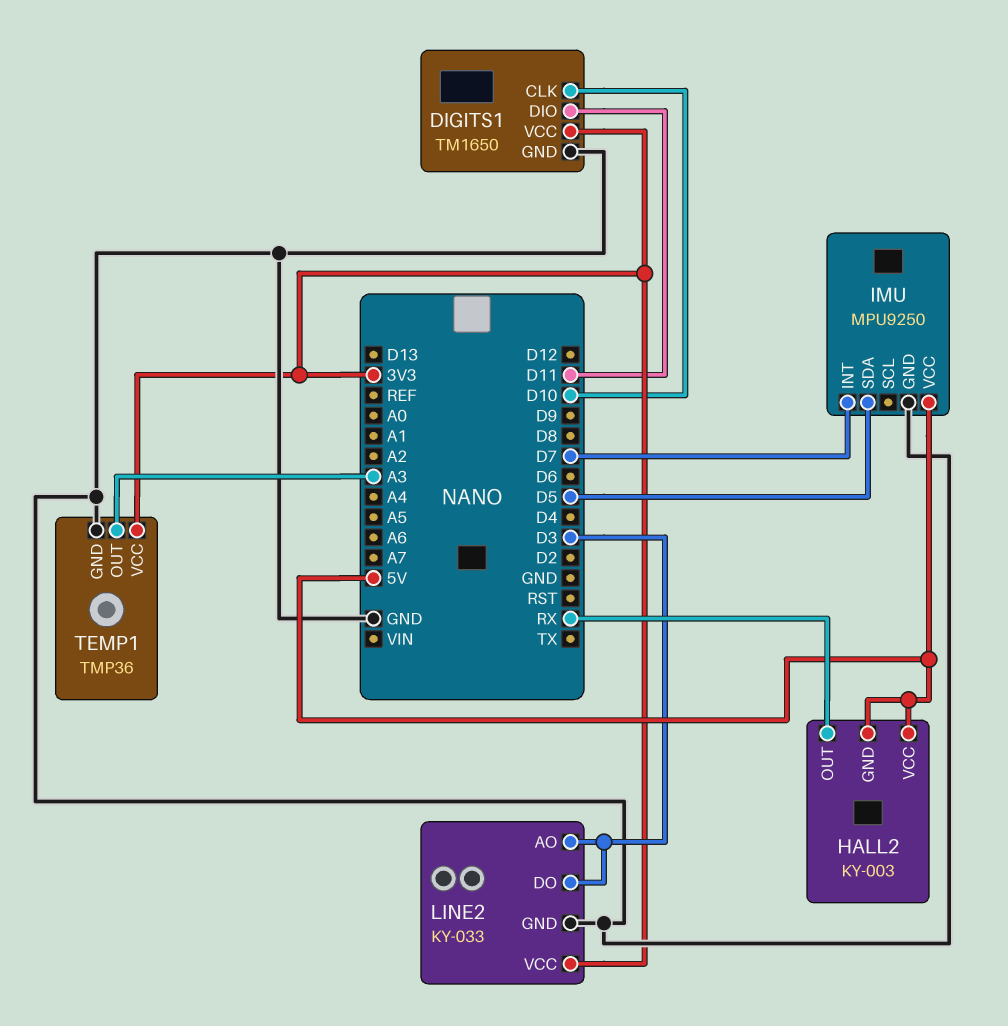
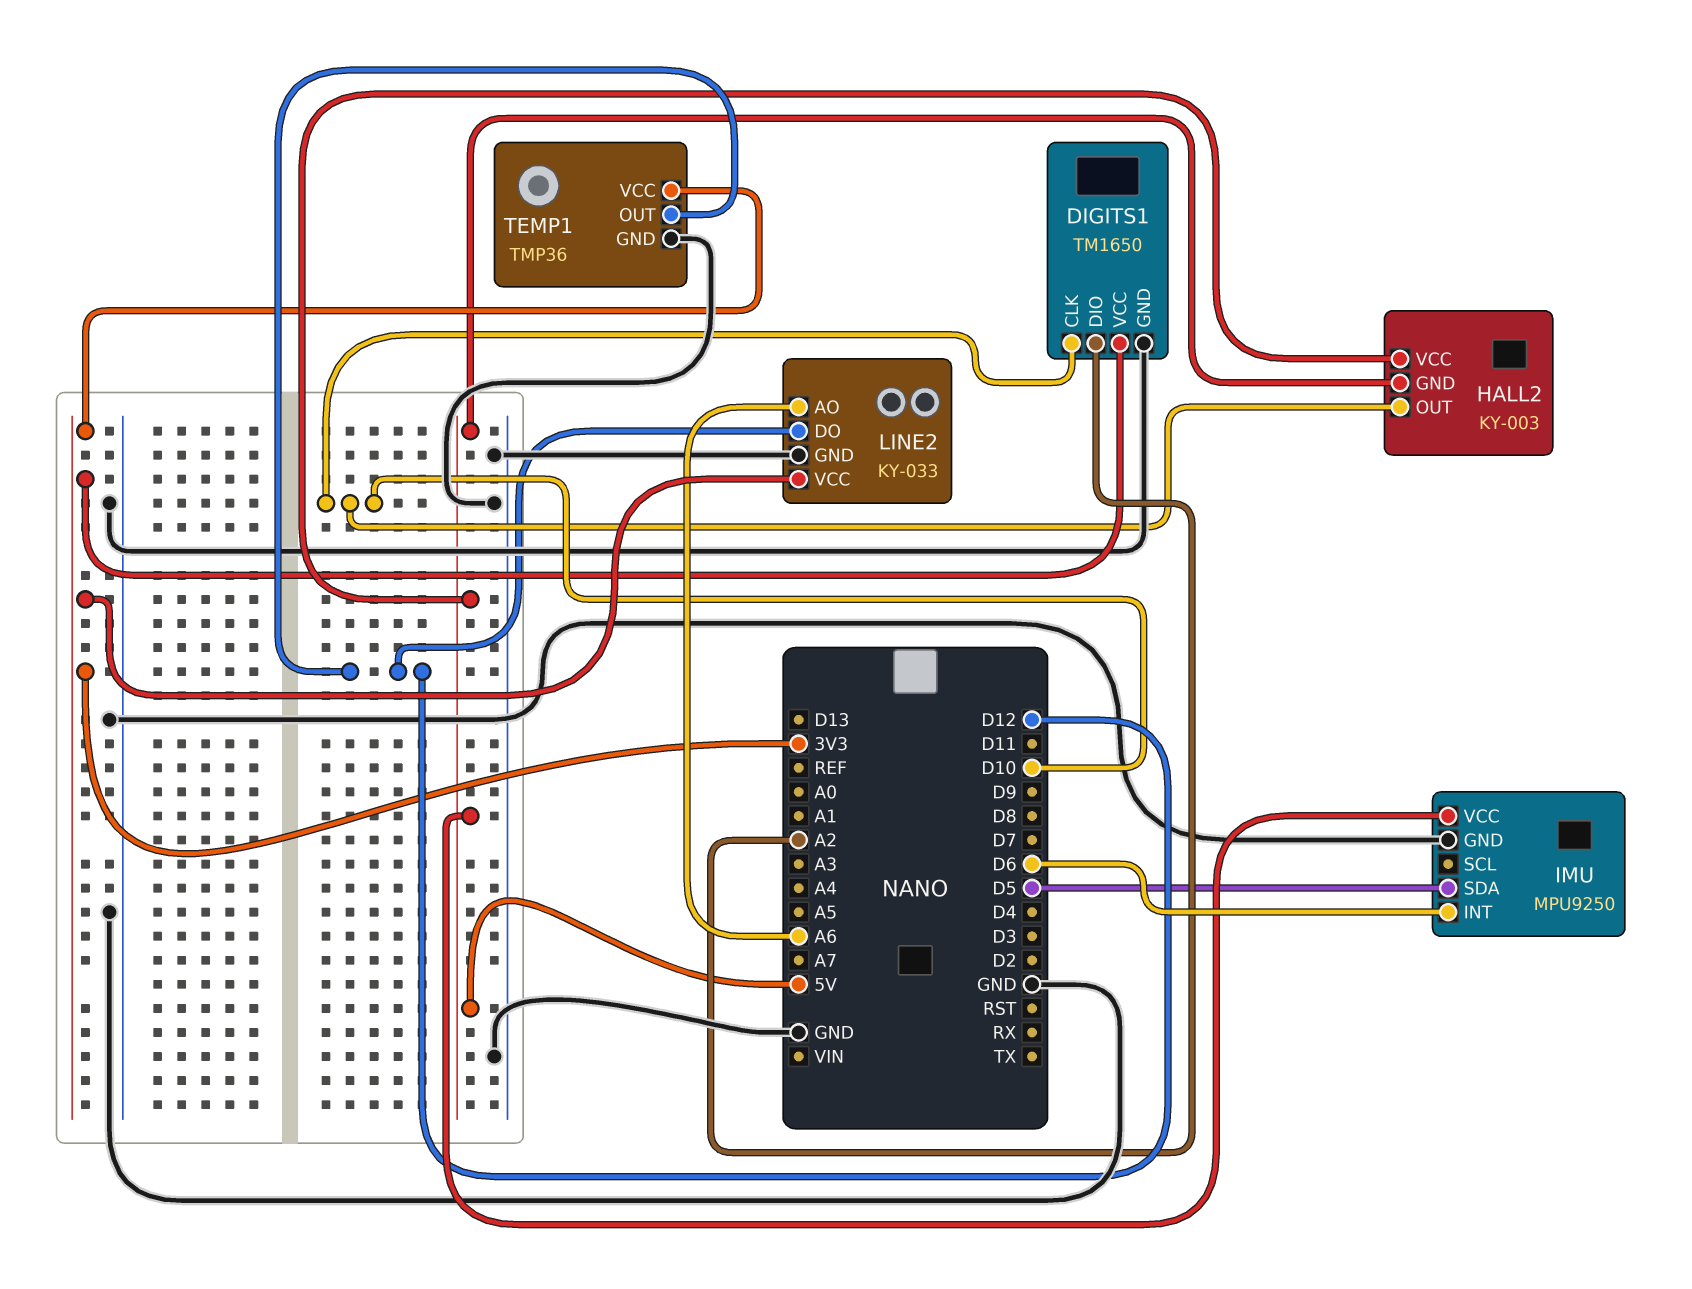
DIGITS1 pin DIO: D11 -> A2
HALL2 pin OUT: RX -> D10
IMU pin INT: D7 -> D6
LINE2 pin AO: D3 -> A6
LINE2 pin DO: D3 -> D12
TEMP1 pin OUT: A3 -> D12

